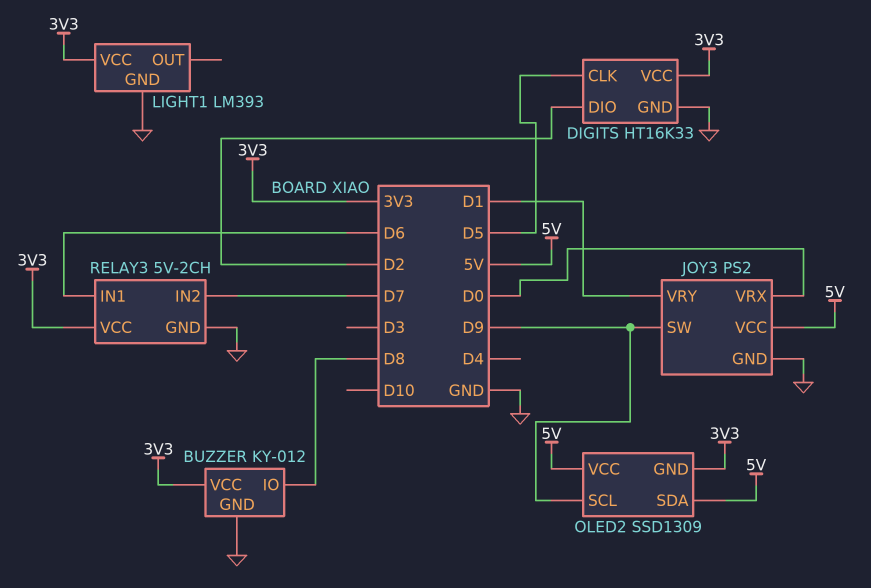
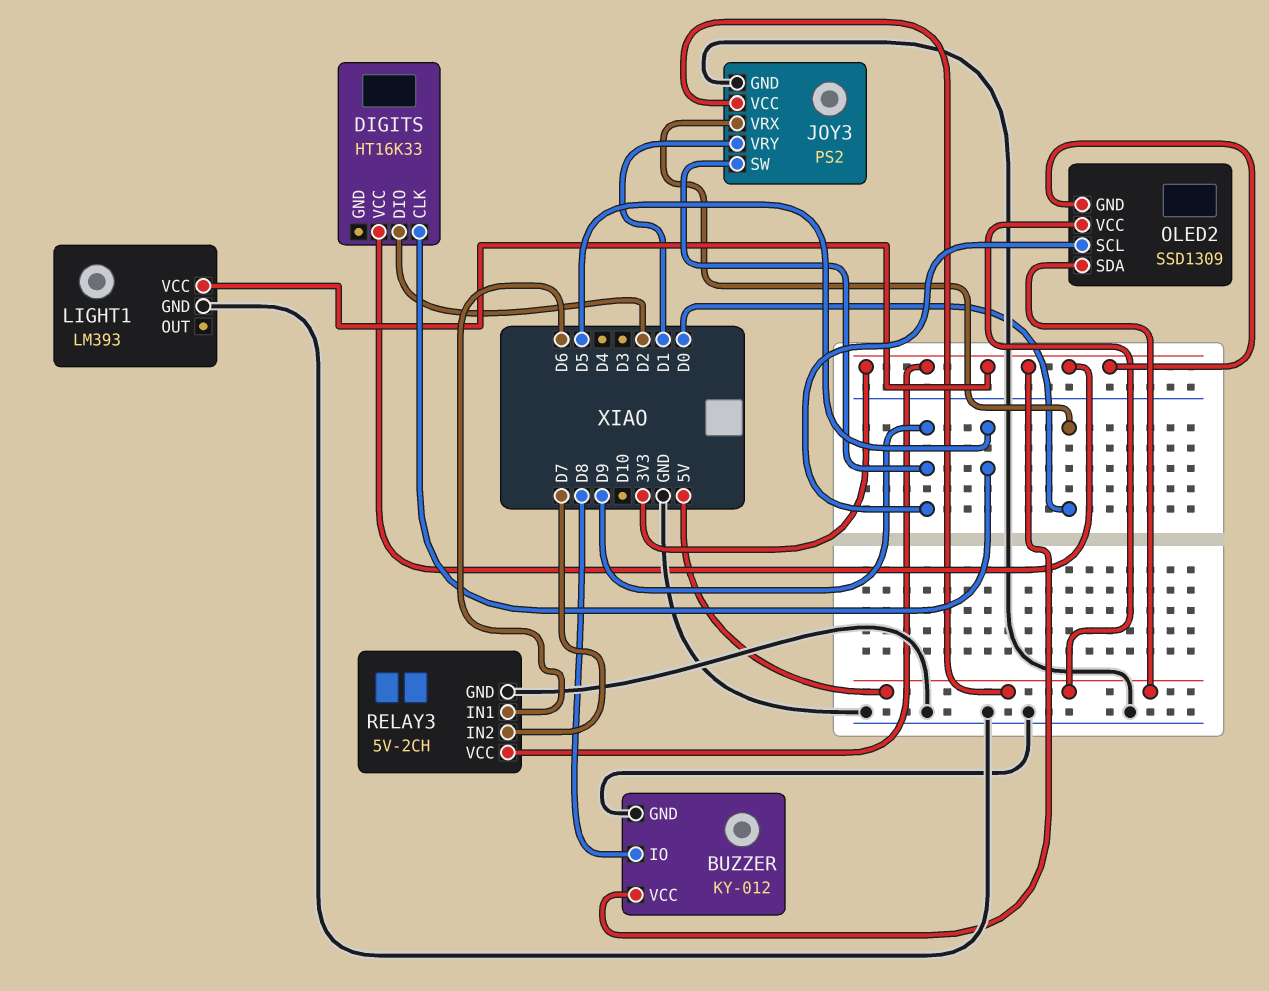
DIGITS pin GND: GND -> none

